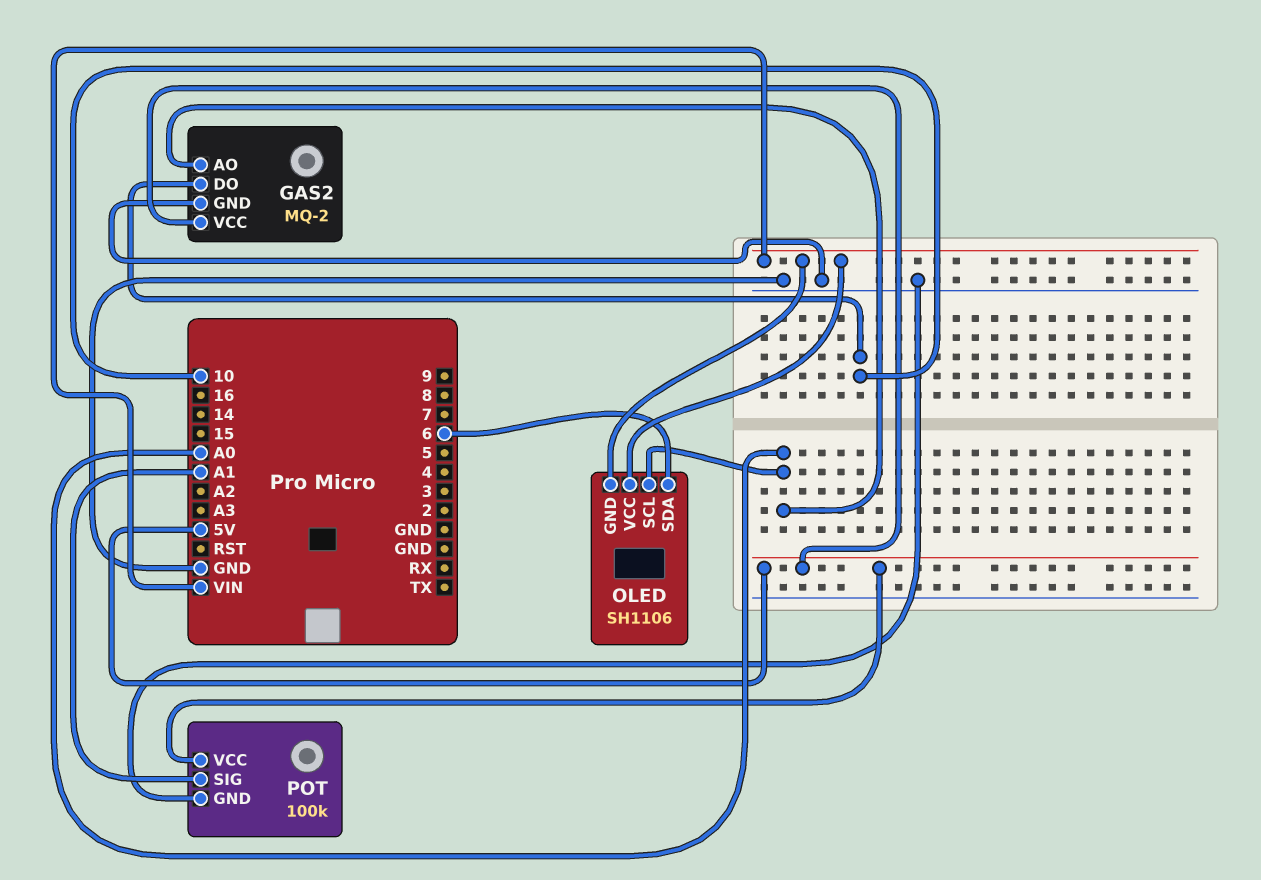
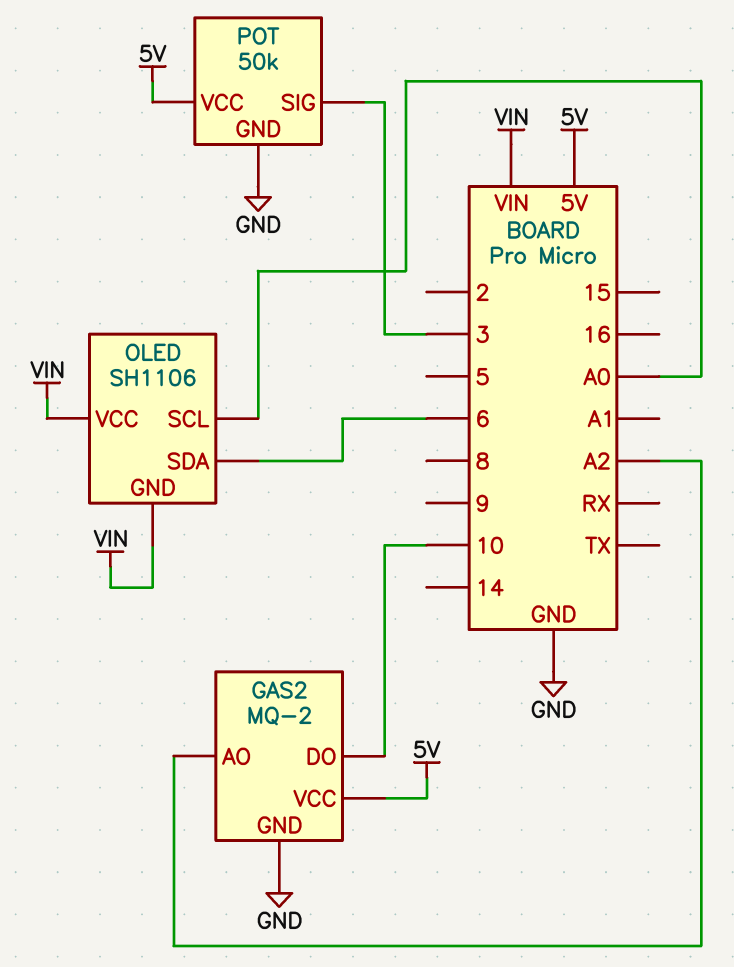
GAS2 pin AO: A0 -> A2
POT: 100k -> 50k
POT pin SIG: A1 -> 3

